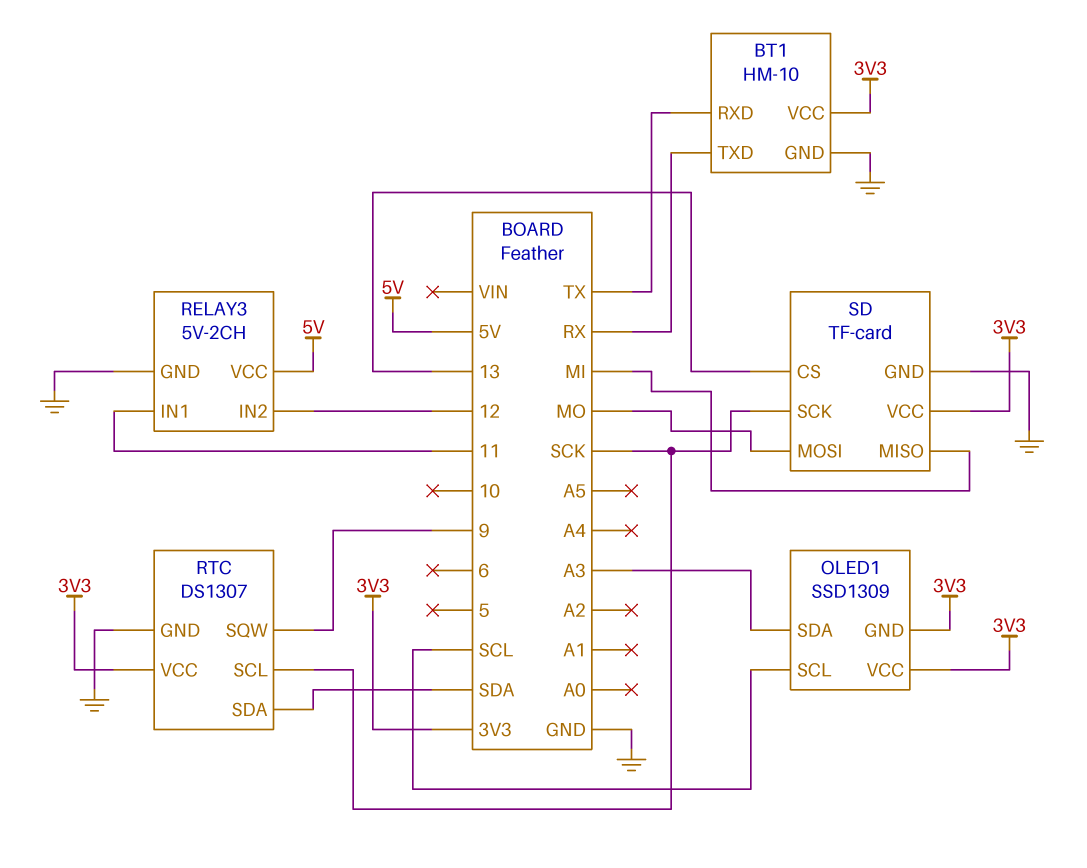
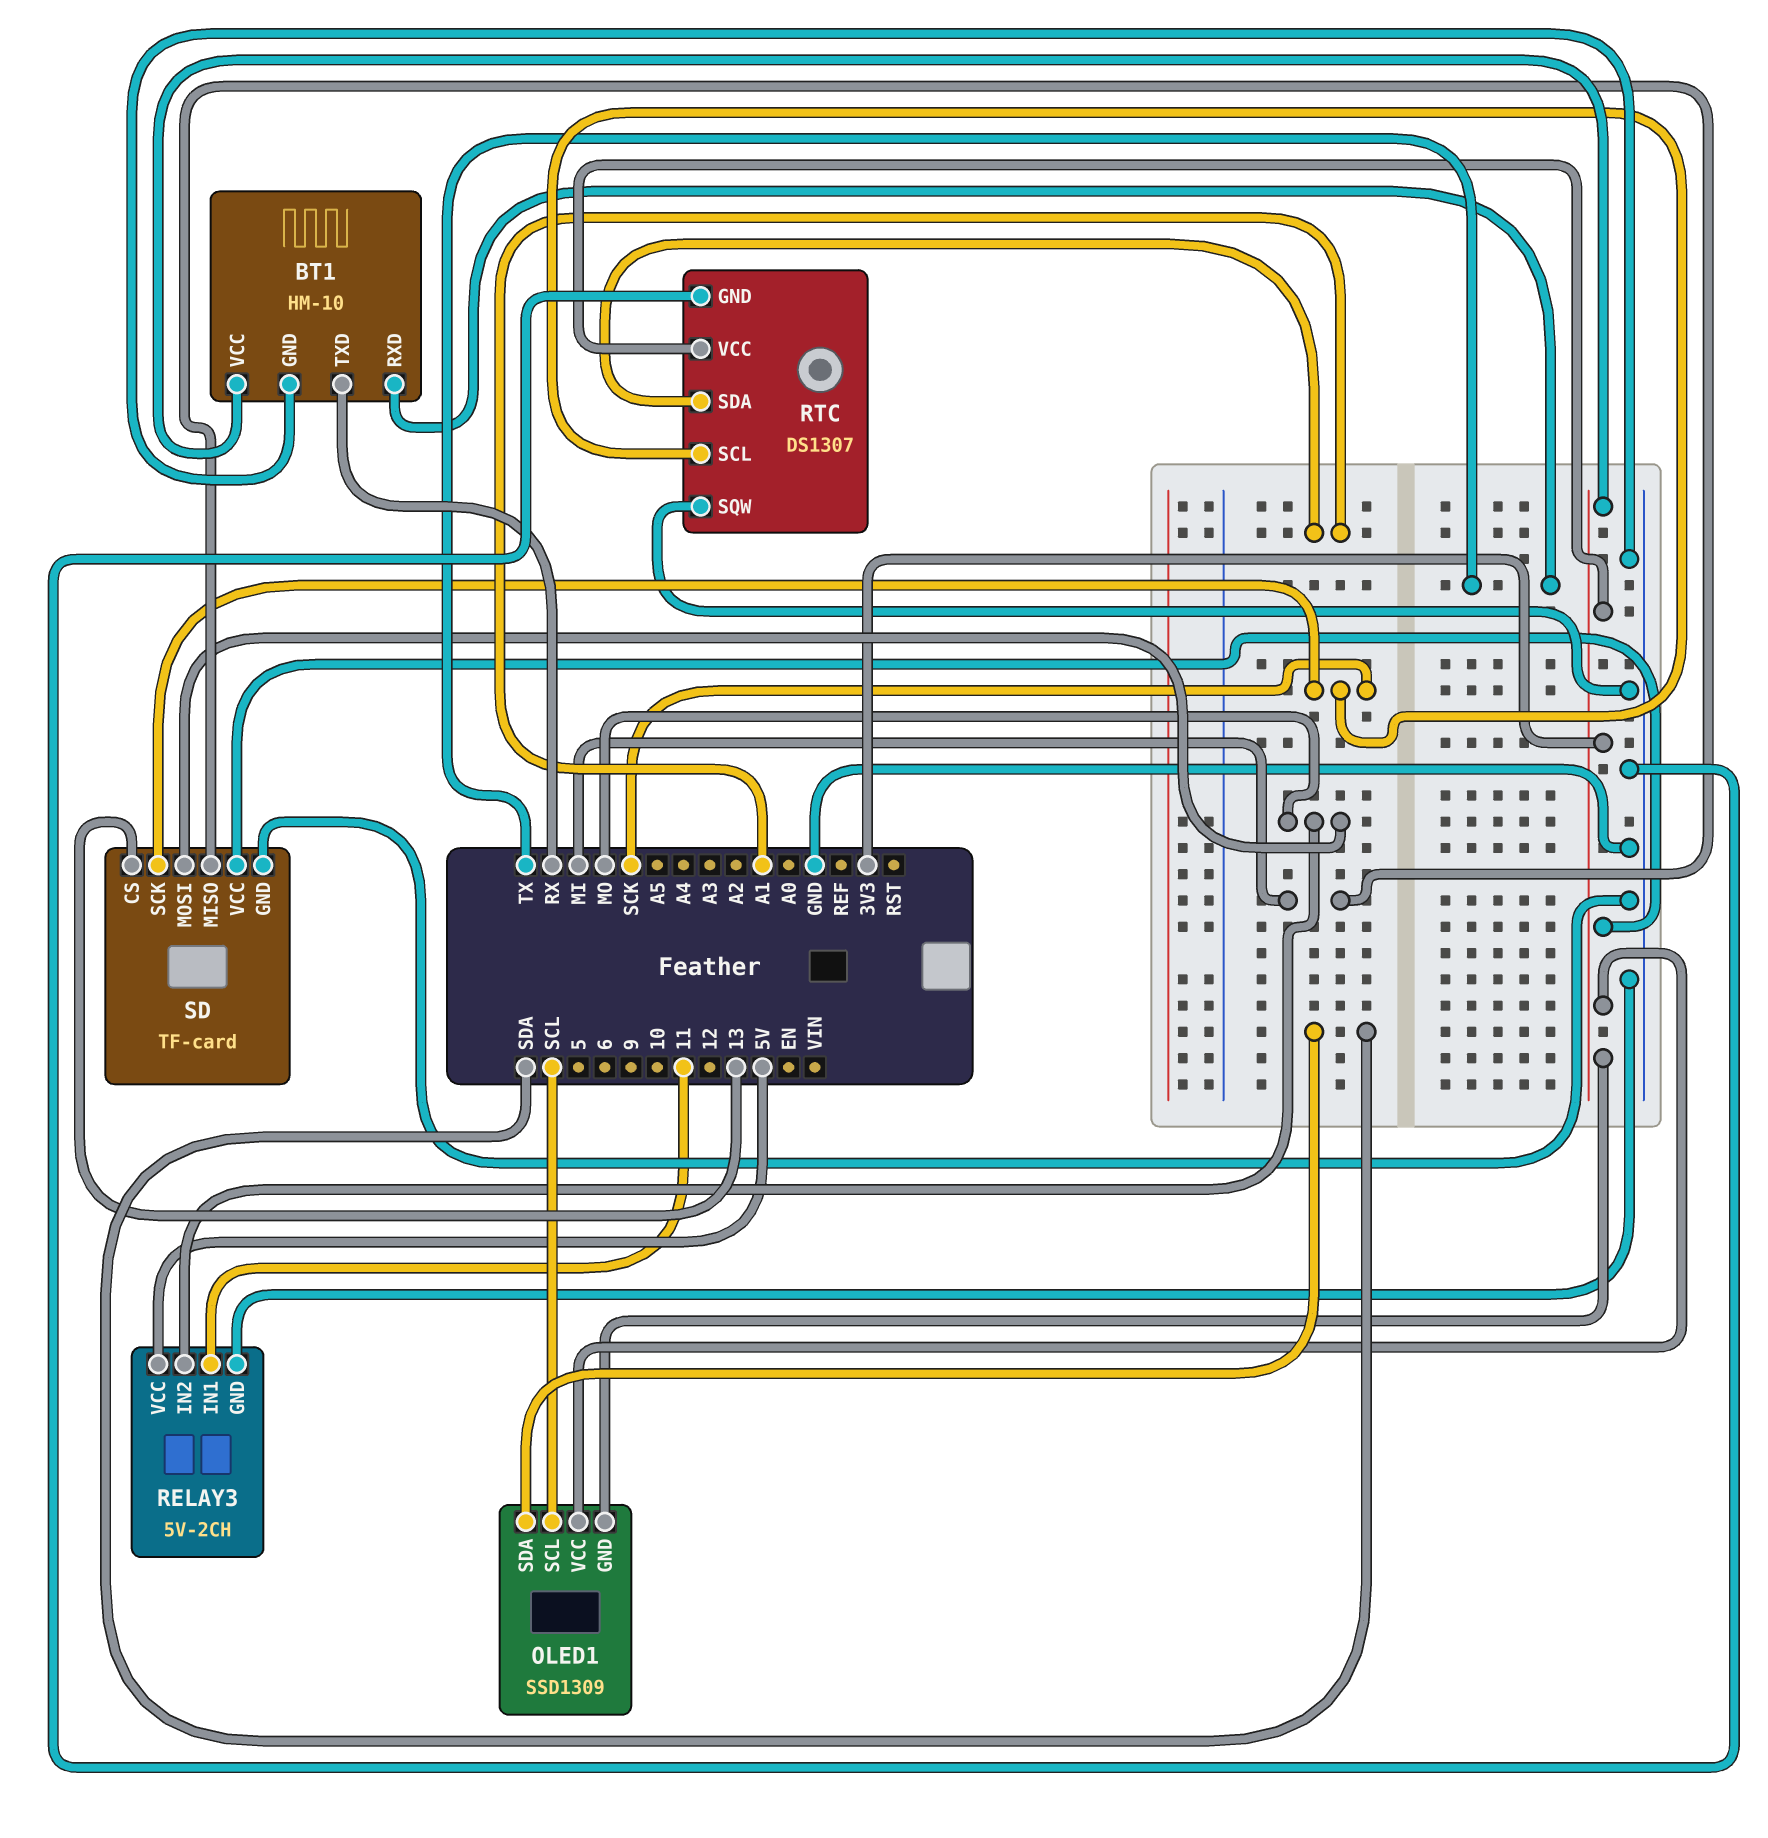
OLED1 pin SDA: A3 -> SDA
RELAY3 pin IN2: 12 -> MO
RTC pin SDA: SDA -> A1
RTC pin SQW: 9 -> GND

